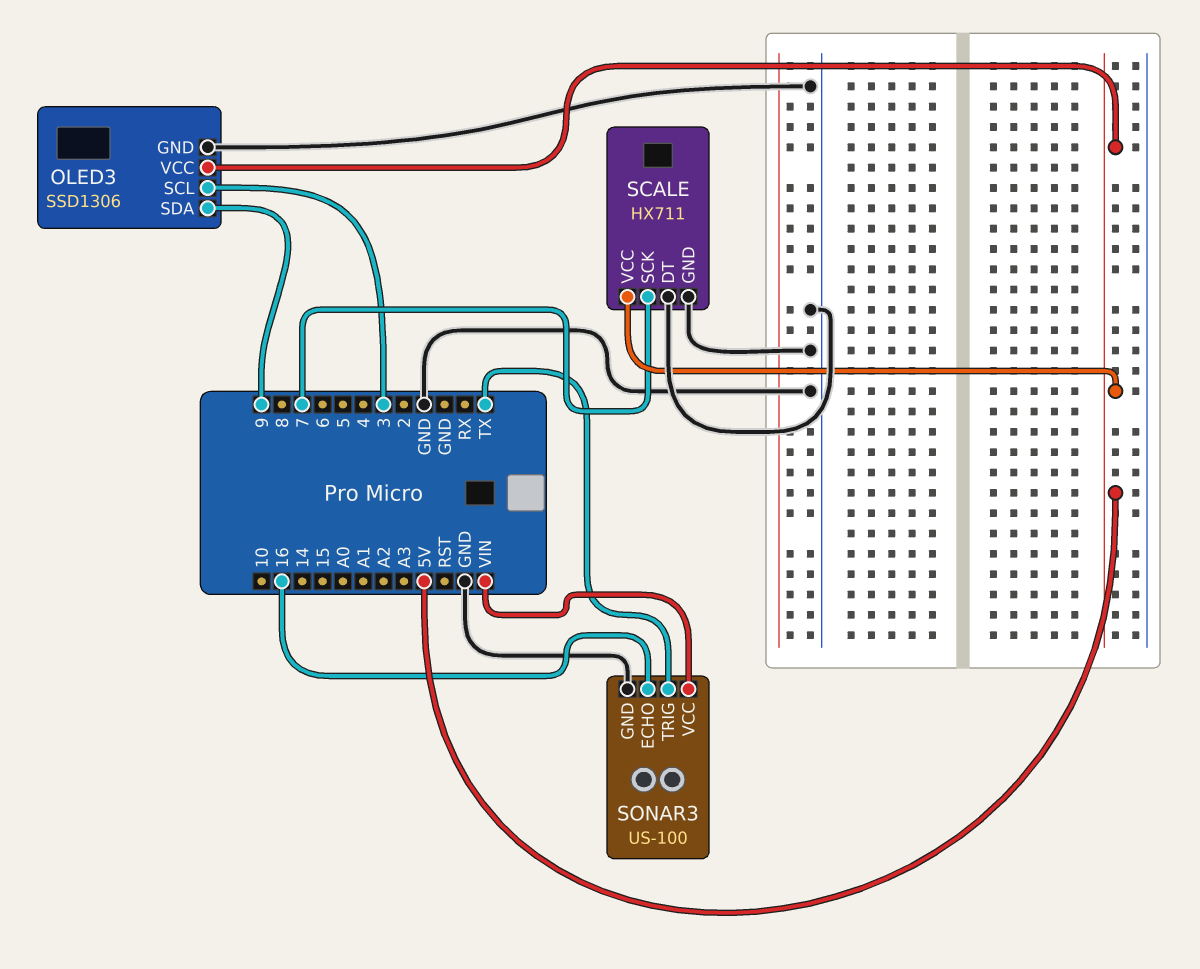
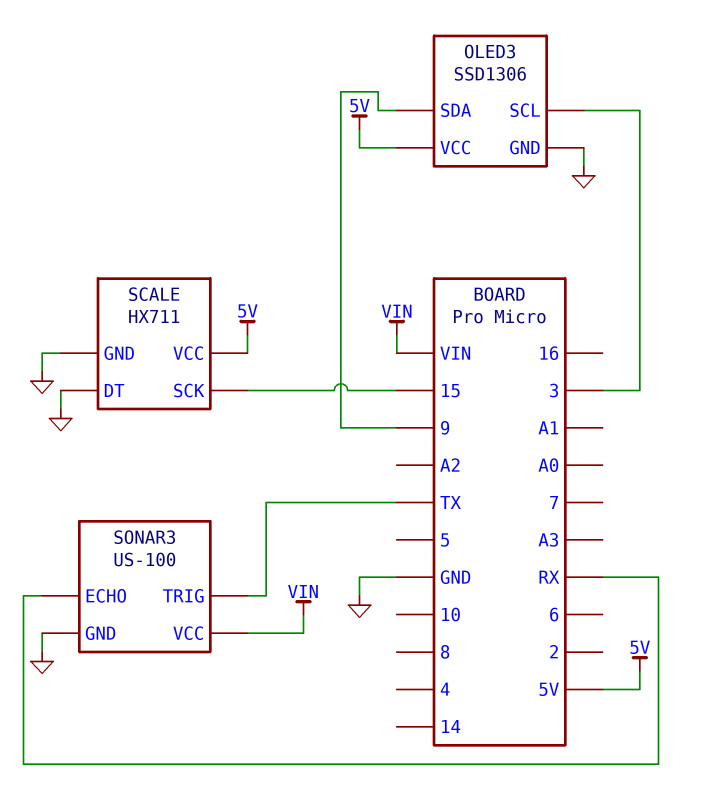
SCALE pin SCK: 7 -> 15
SONAR3 pin ECHO: 16 -> RX

